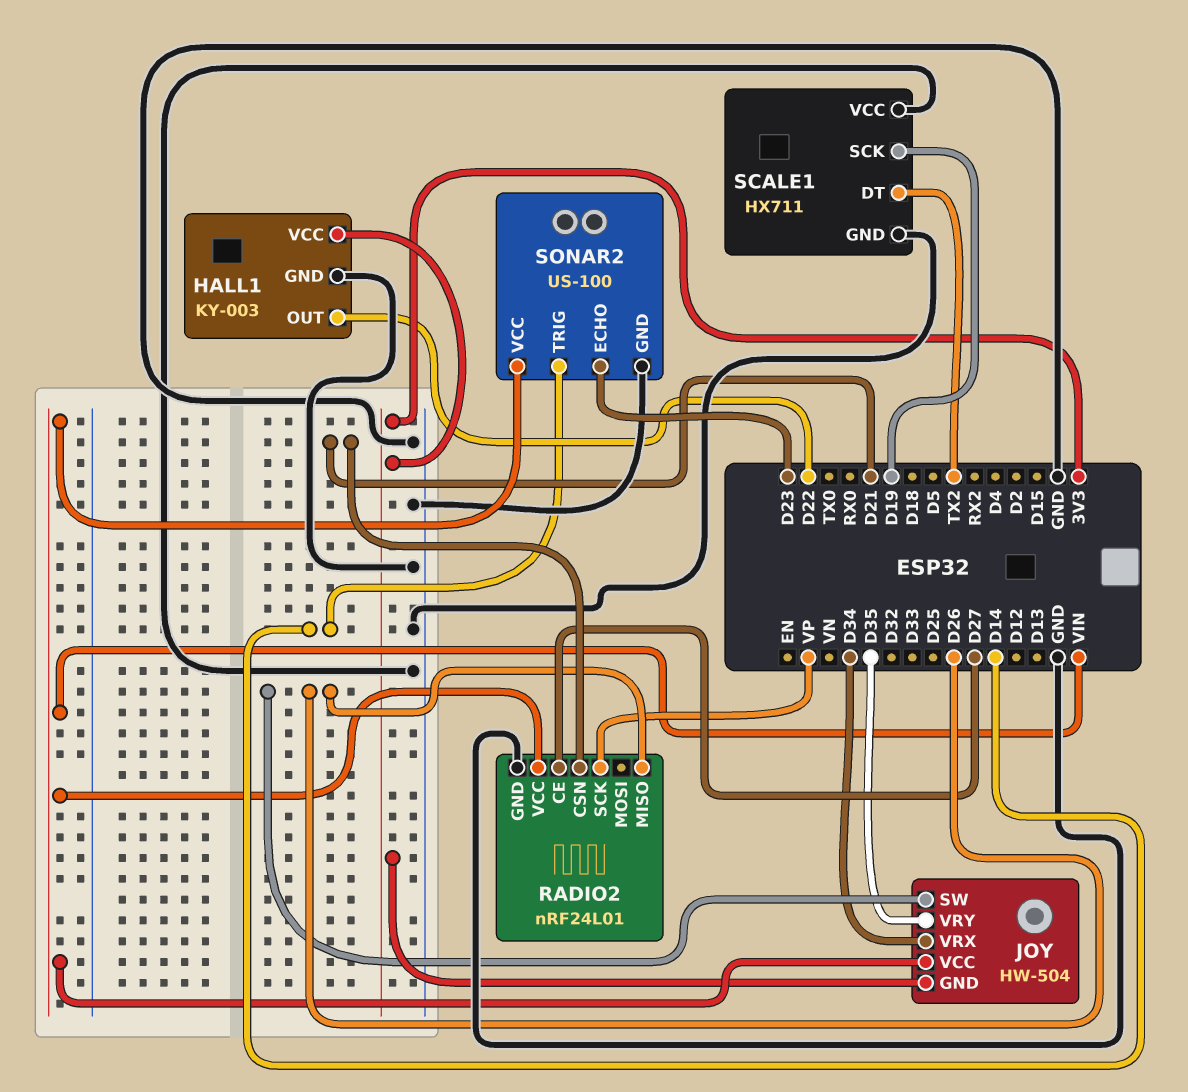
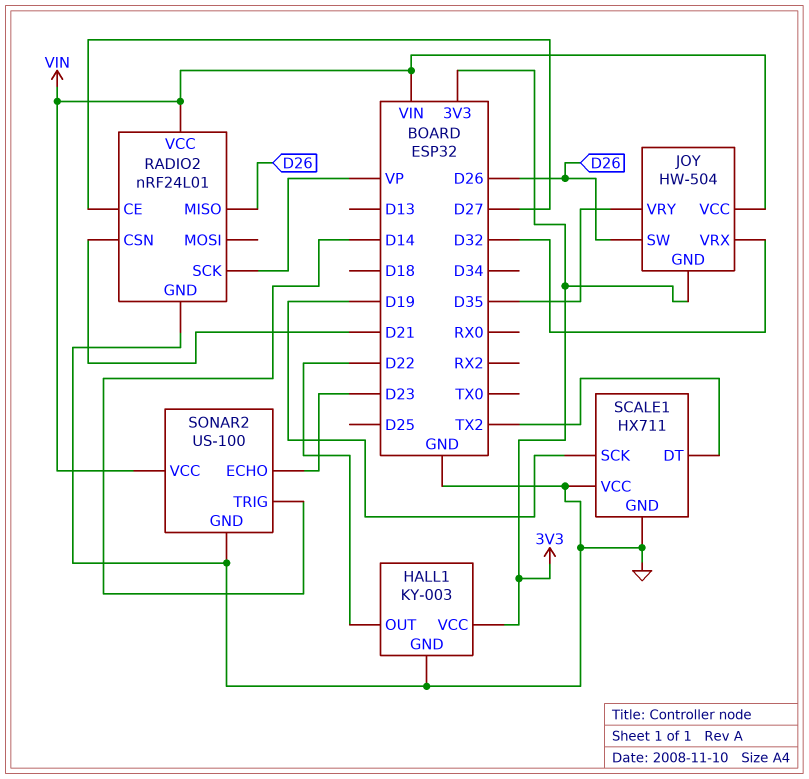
JOY pin VRX: D34 -> D32

